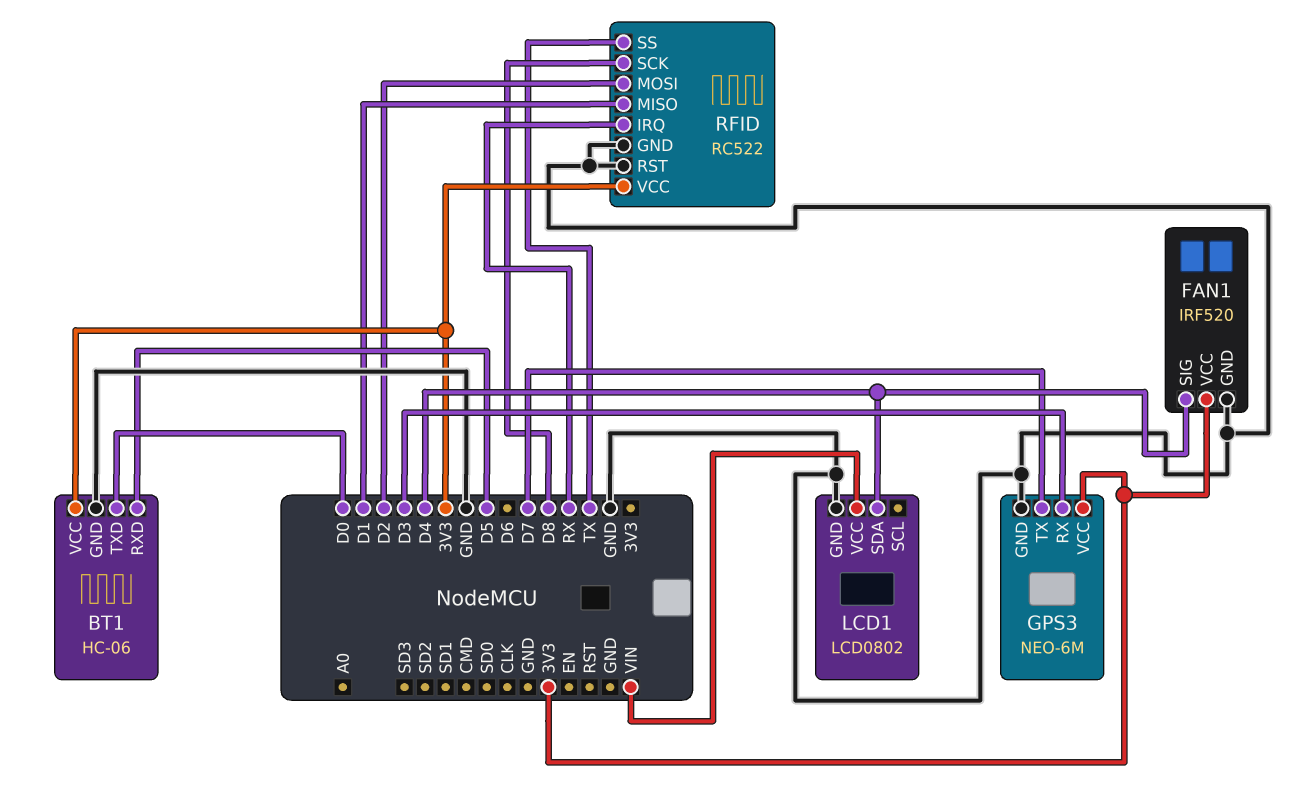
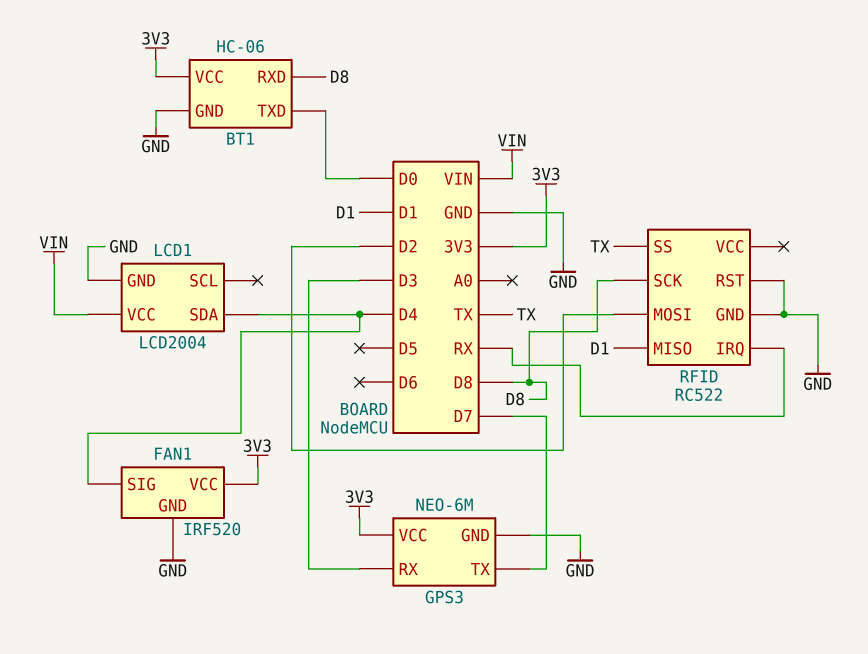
BT1 pin RXD: D5 -> D8
LCD1: LCD0802 -> LCD2004
RFID pin VCC: 3V3 -> none

